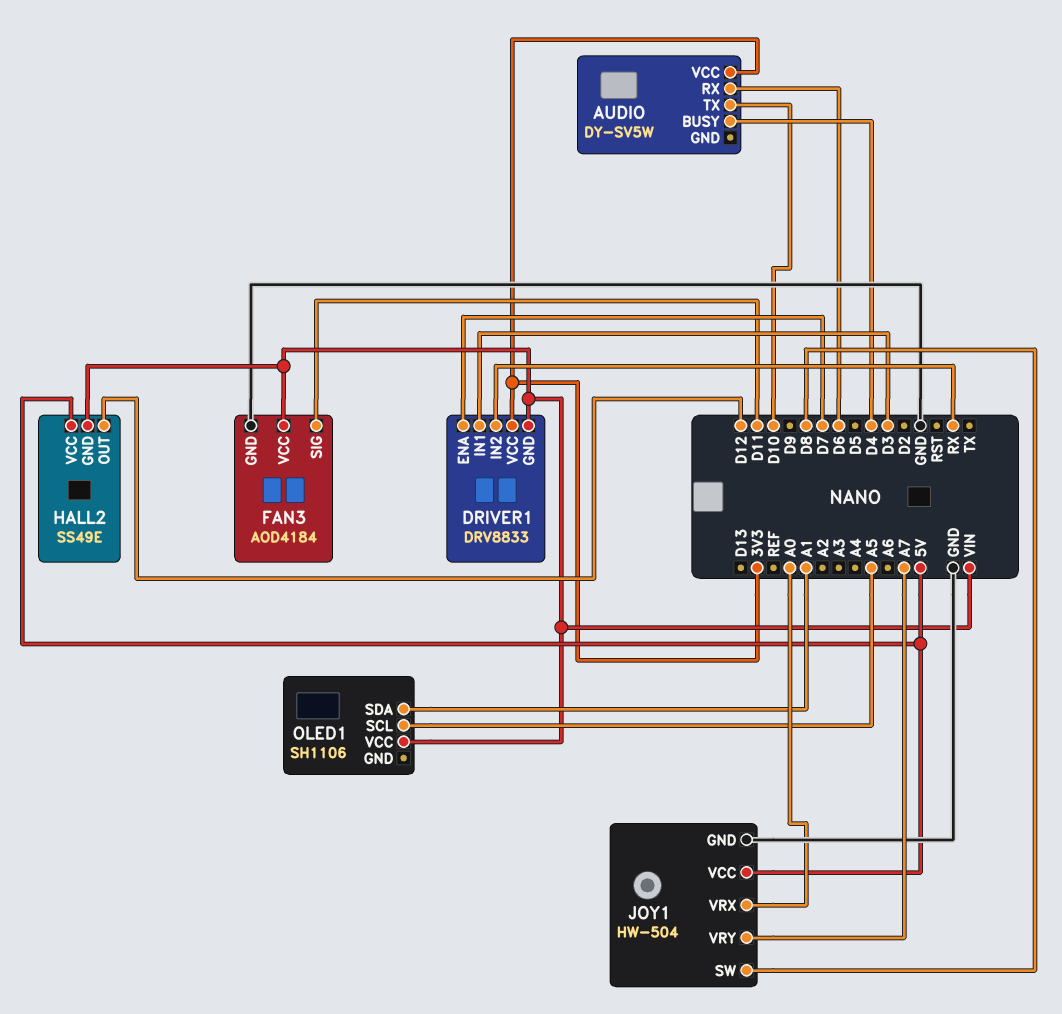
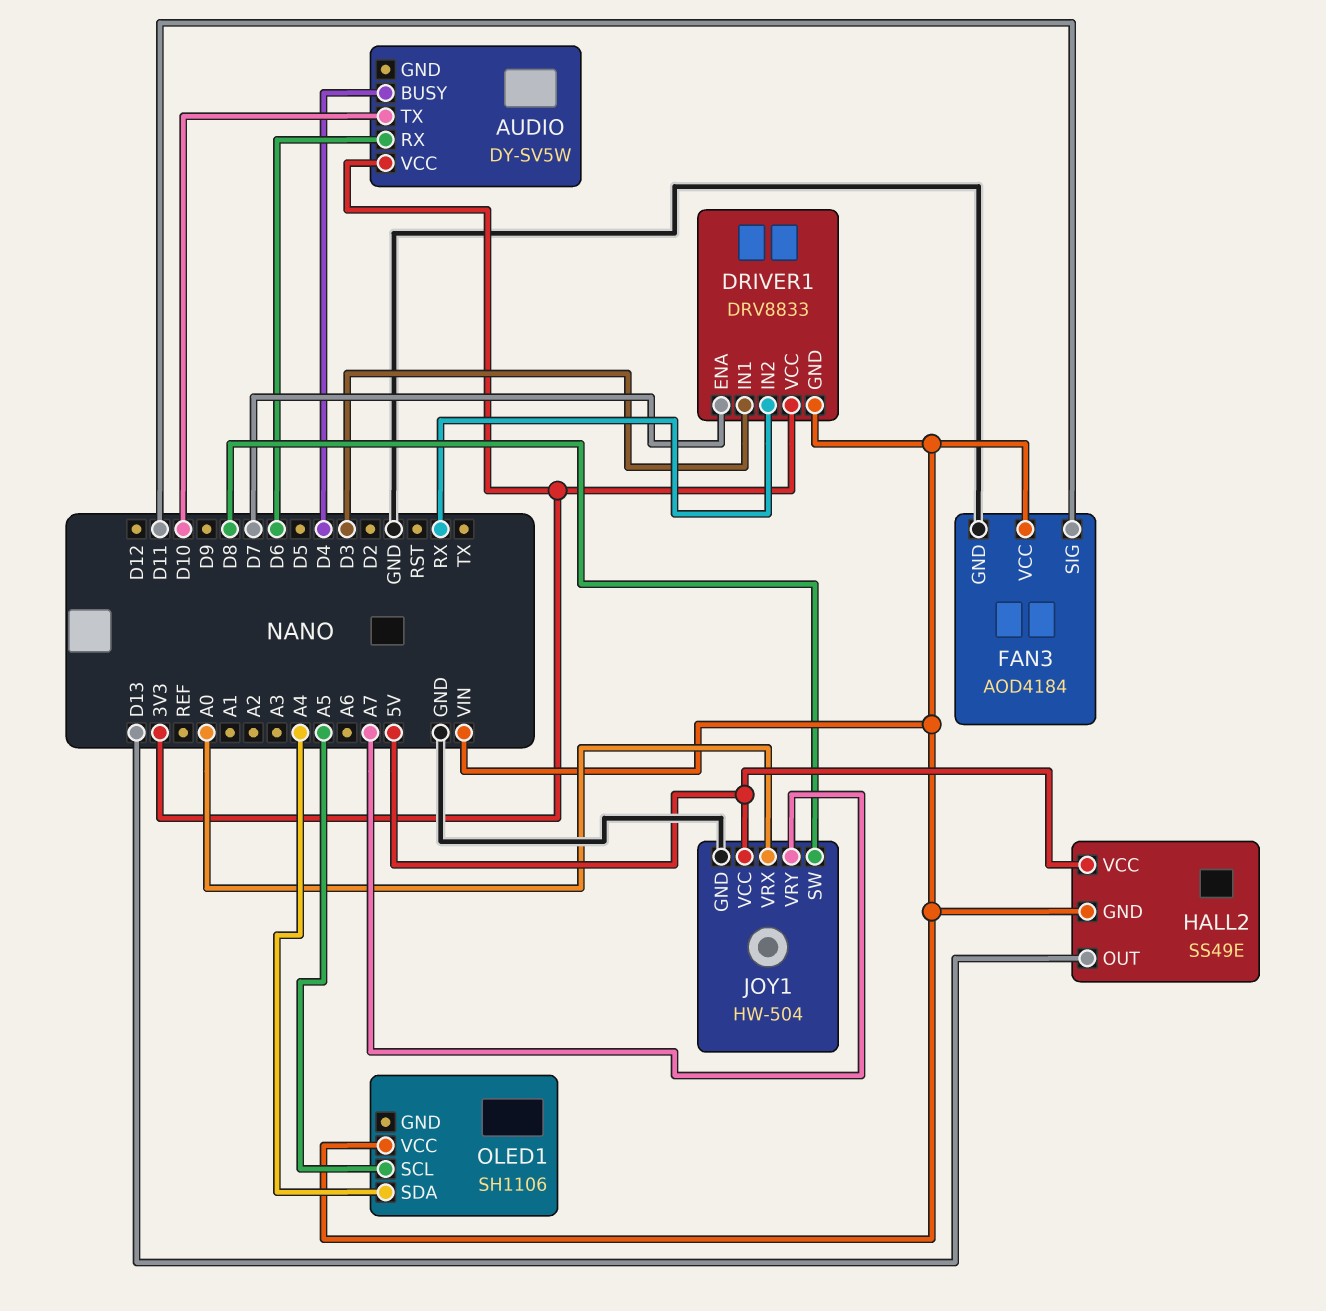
HALL2 pin OUT: D12 -> D13
OLED1 pin SDA: A1 -> A4

